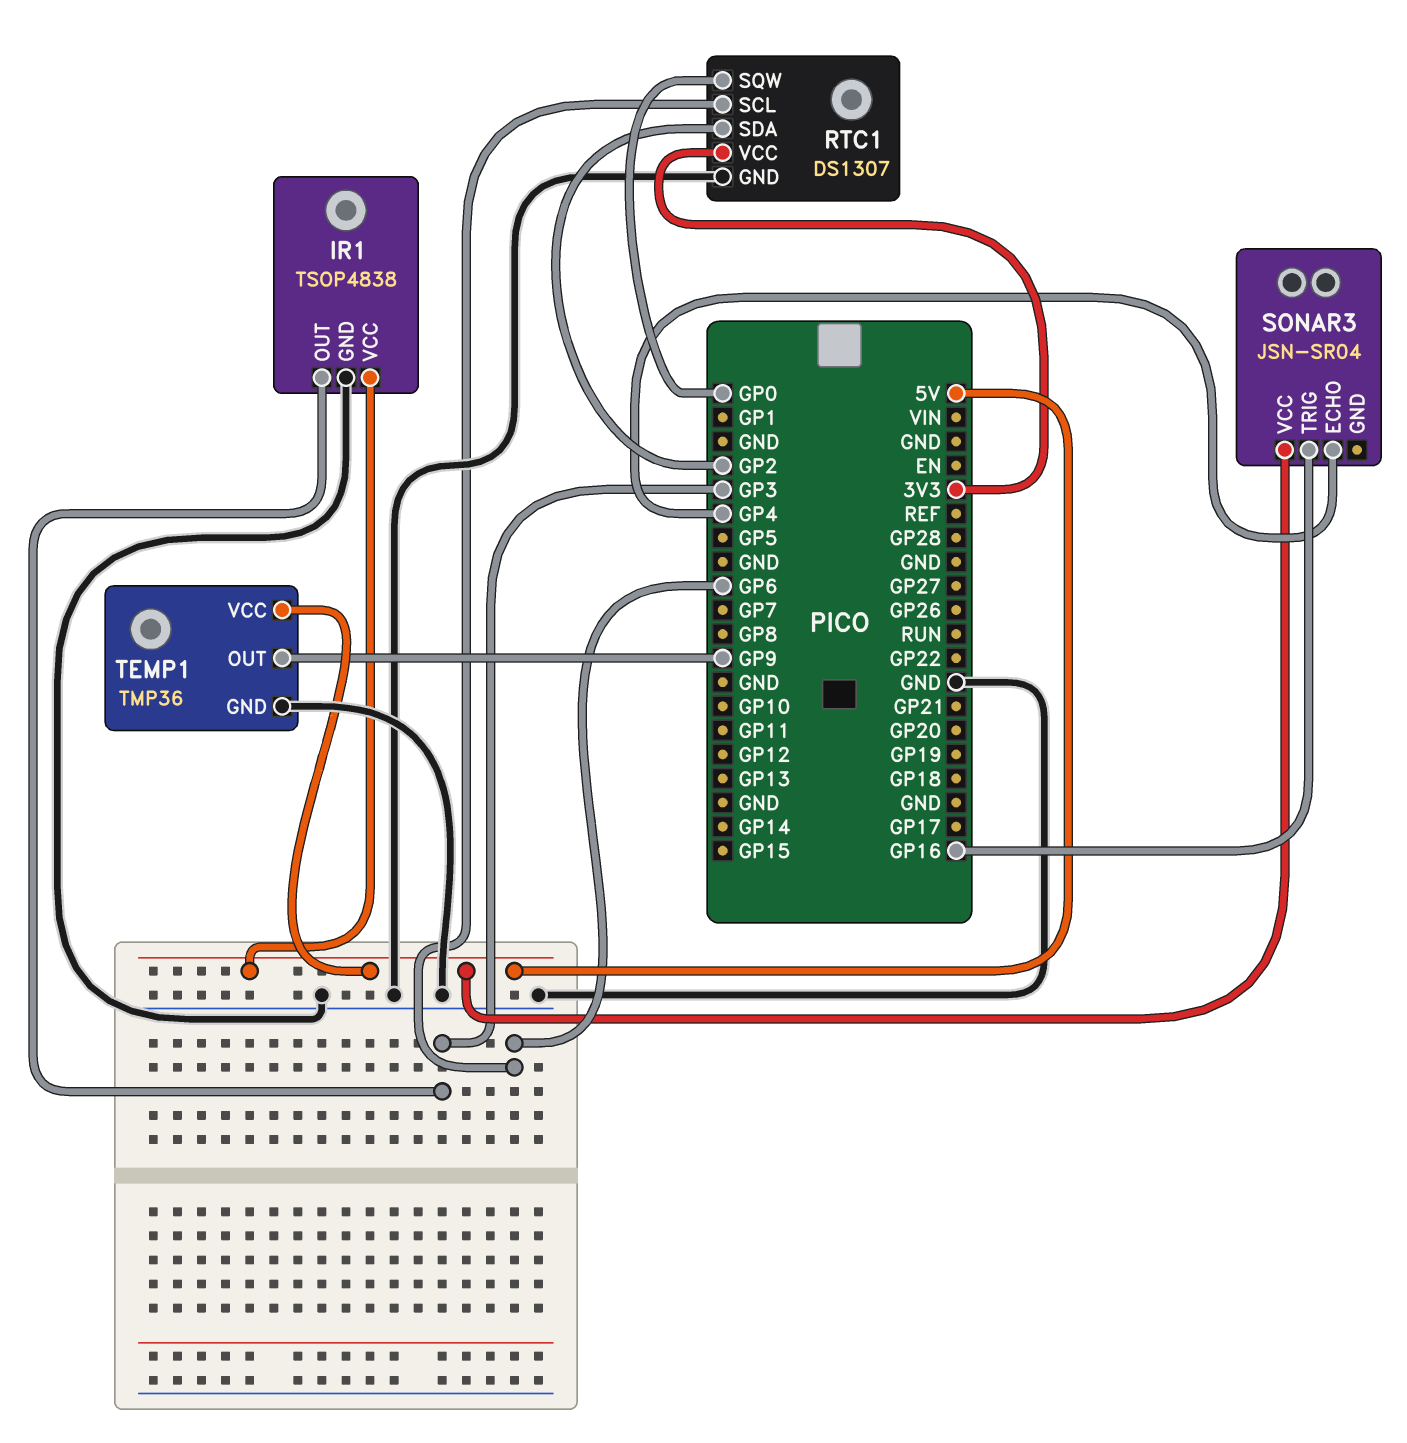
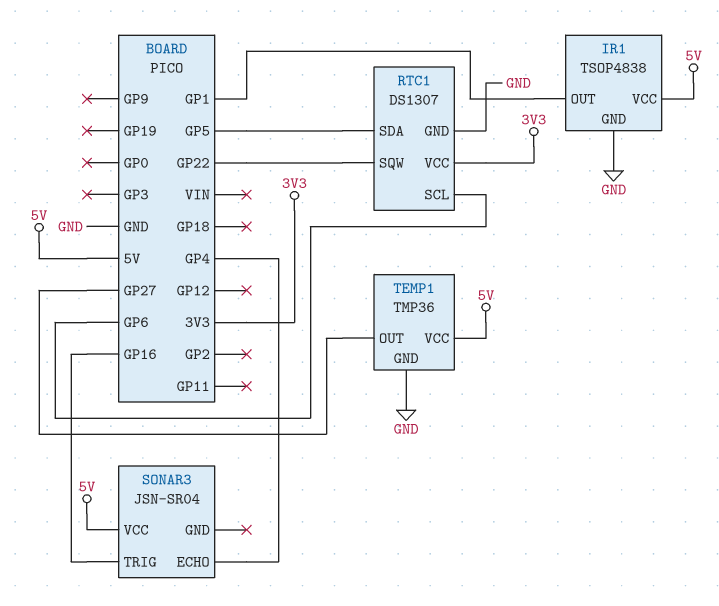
IR1 pin OUT: GP3 -> GP1
RTC1 pin SDA: GP2 -> GP5
RTC1 pin SQW: GP0 -> GP22
TEMP1 pin OUT: GP9 -> GP27

